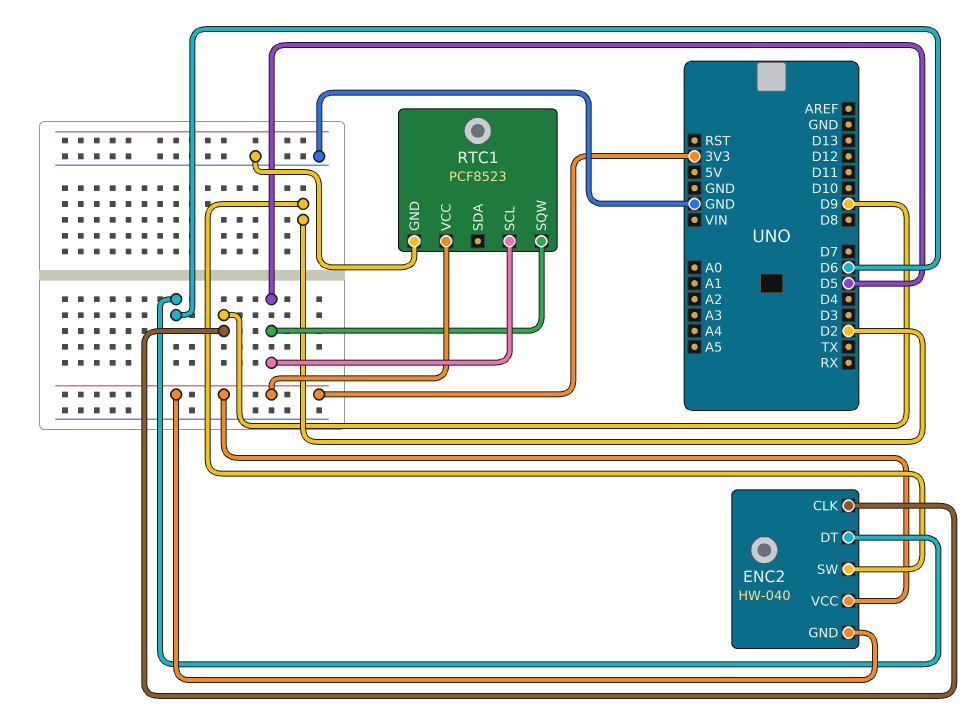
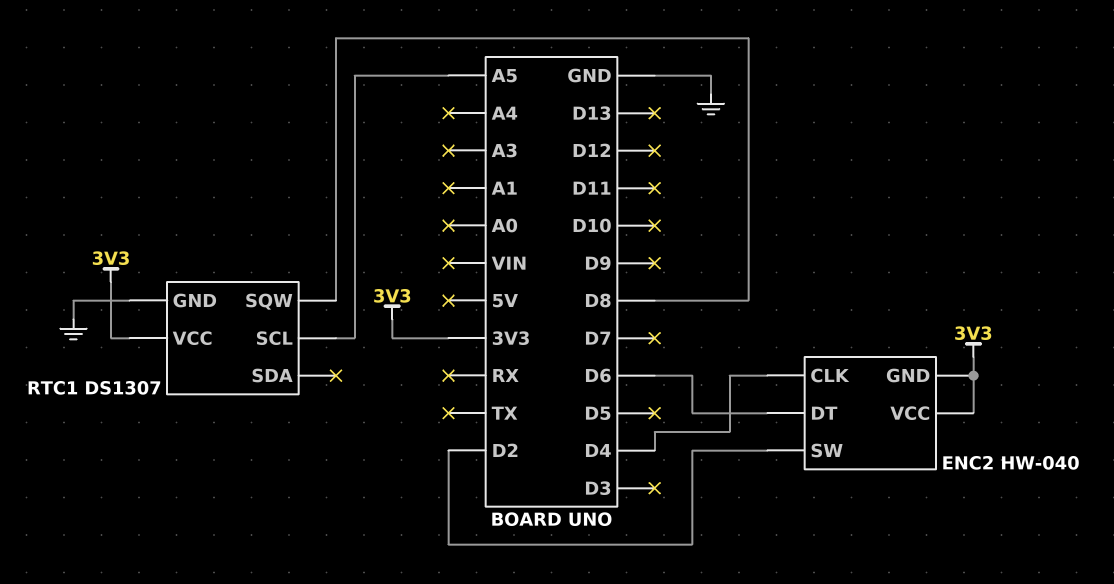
ENC2 pin CLK: D9 -> D4
RTC1: PCF8523 -> DS1307
RTC1 pin SCL: D5 -> A5
RTC1 pin SQW: D5 -> D8

